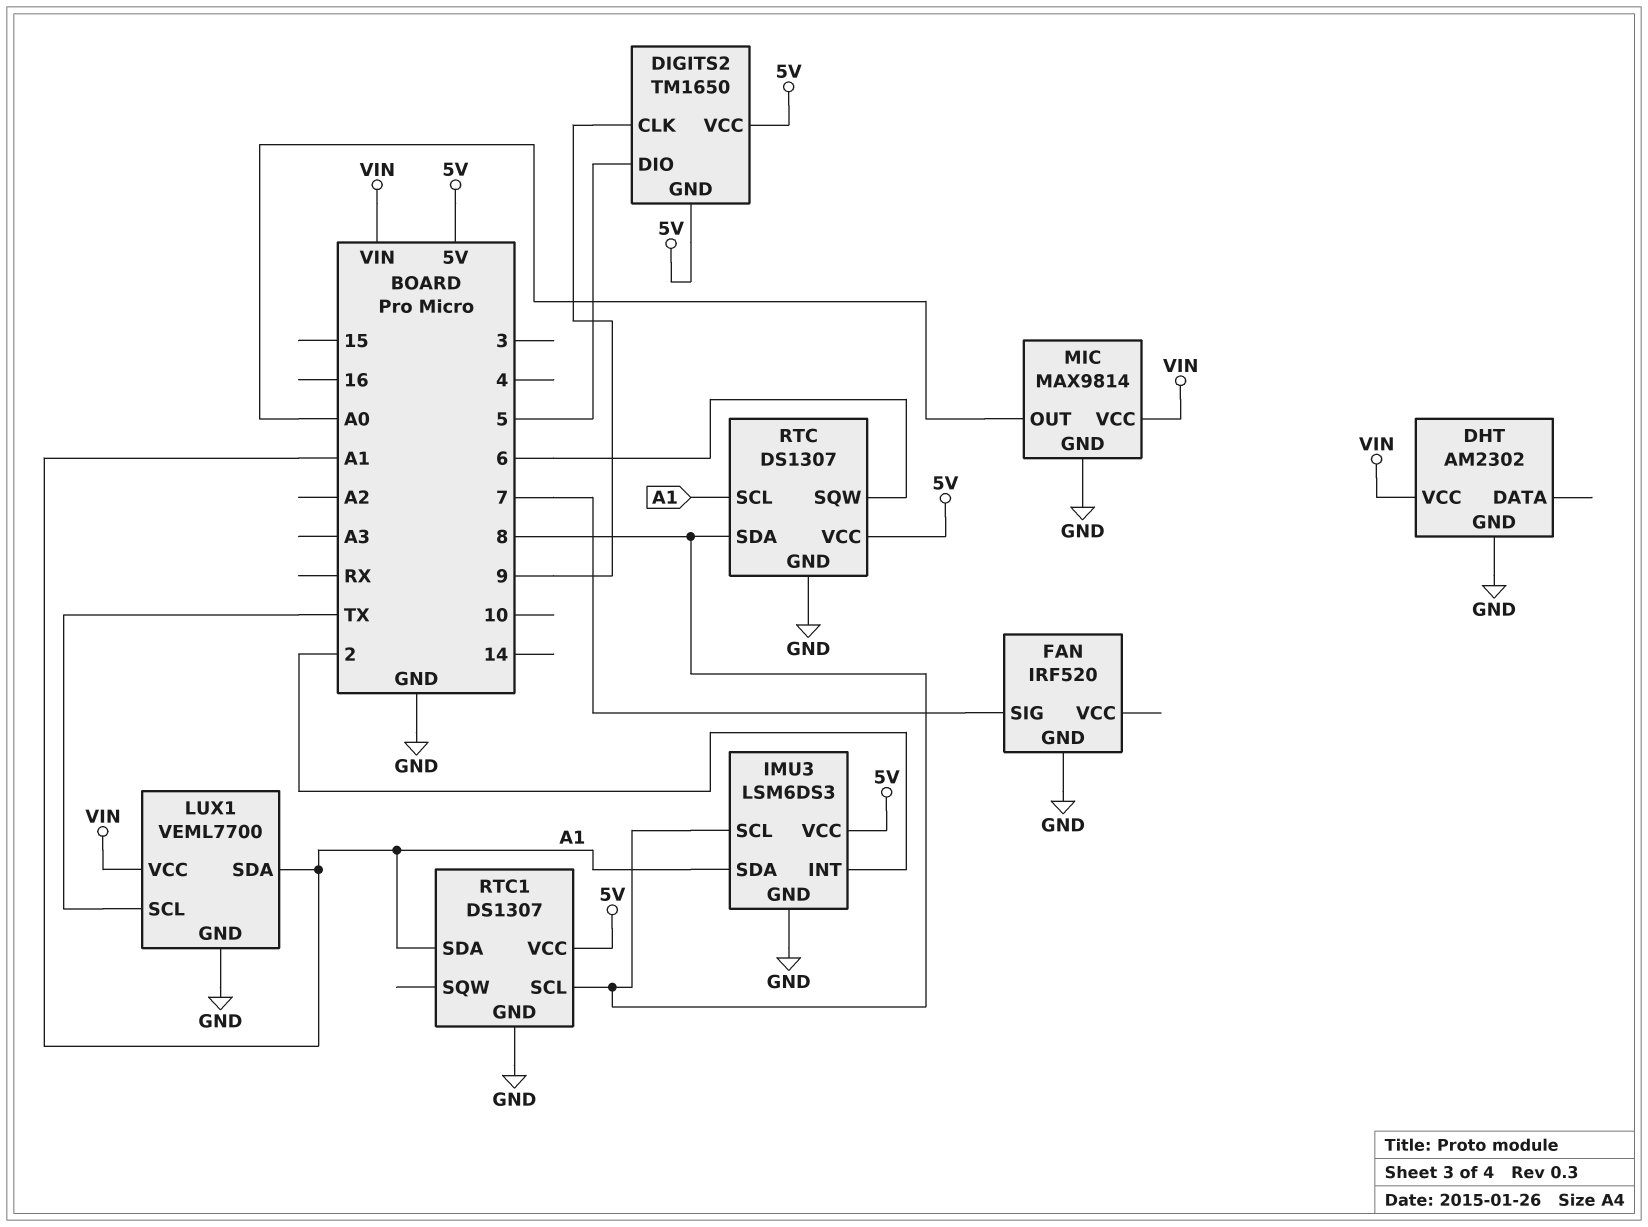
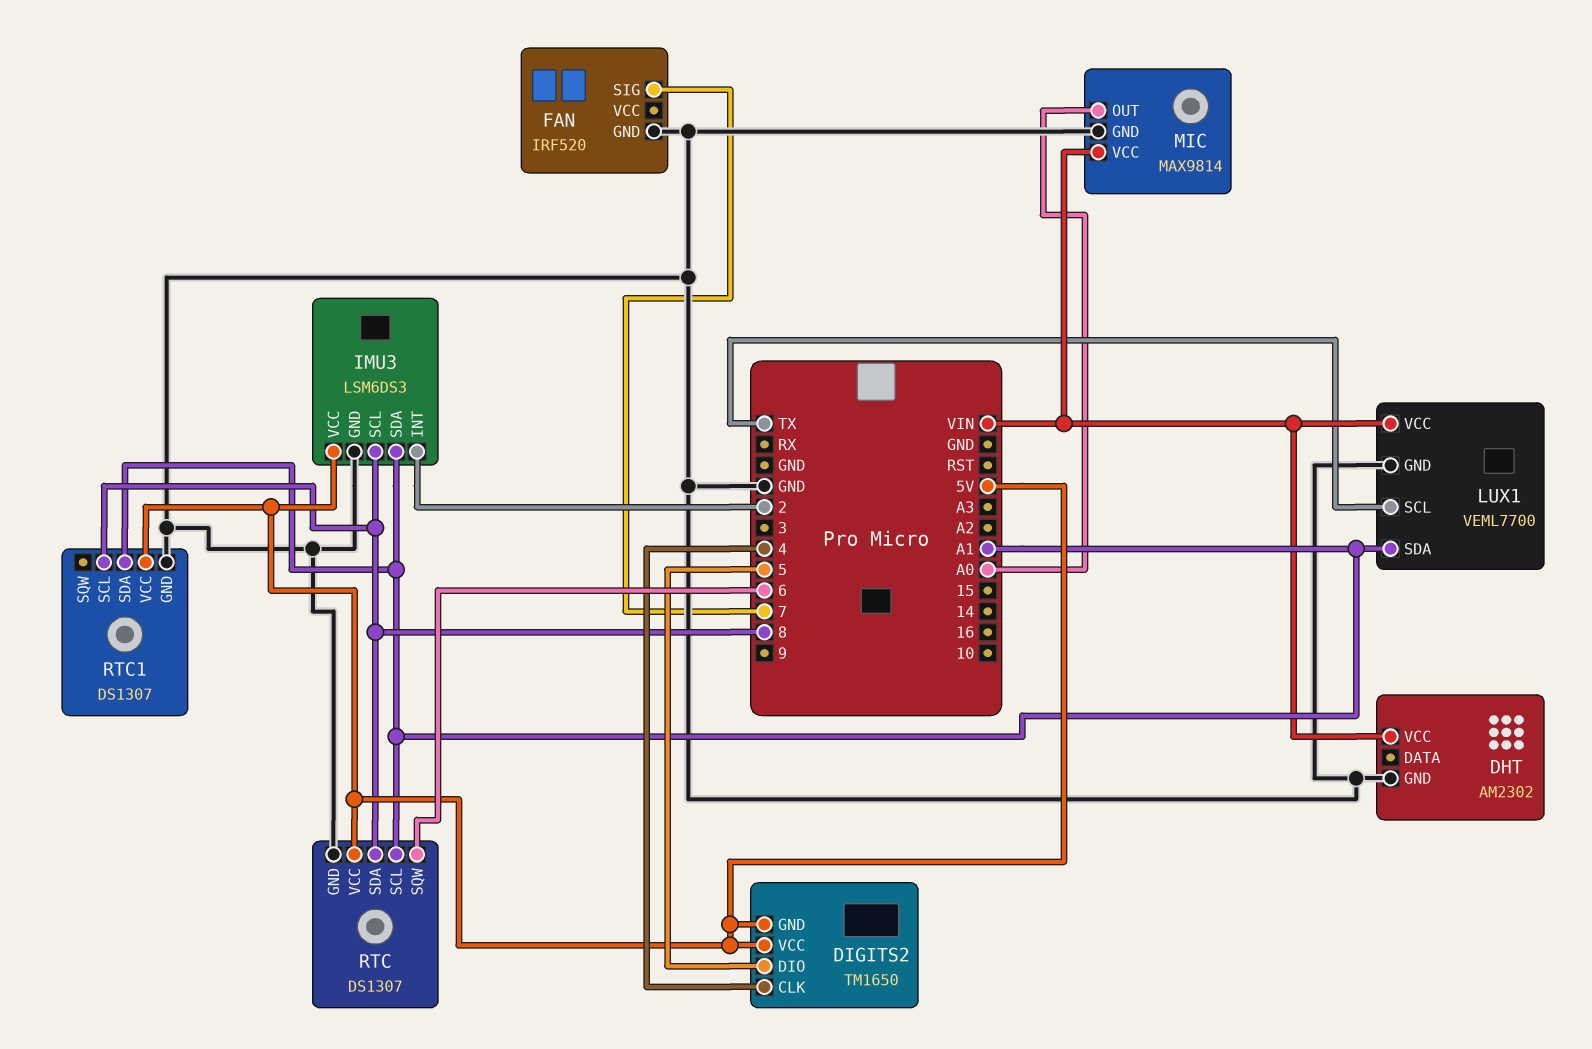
DIGITS2 pin CLK: 9 -> 4

